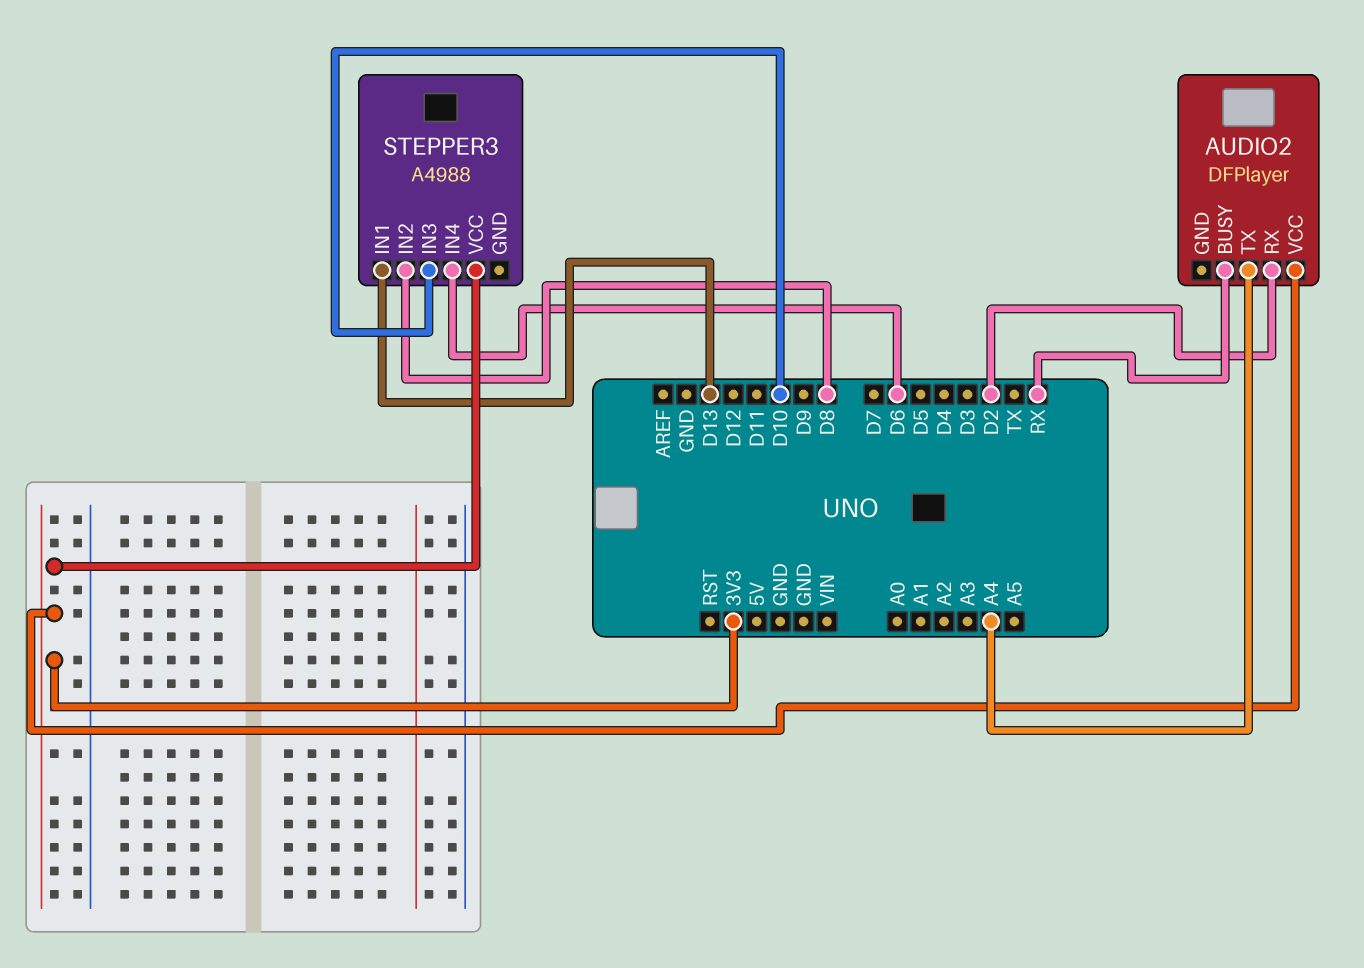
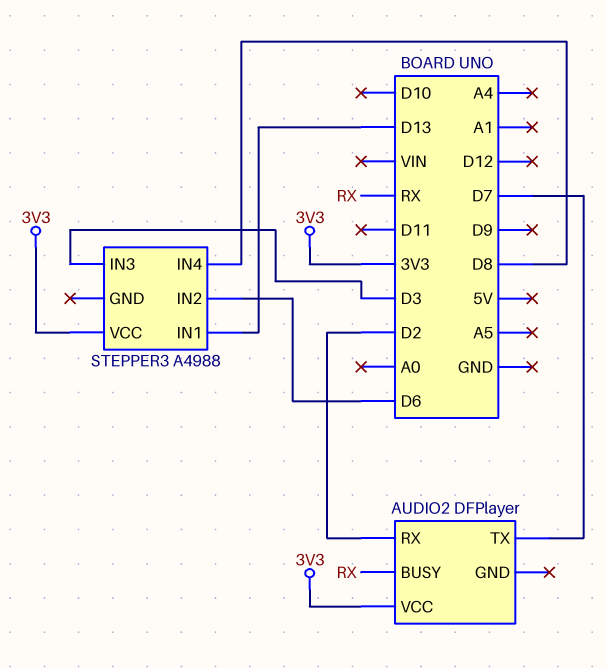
AUDIO2 pin TX: A4 -> D7
STEPPER3 pin IN2: D8 -> D6
STEPPER3 pin IN3: D10 -> D3
STEPPER3 pin IN4: D6 -> D8

